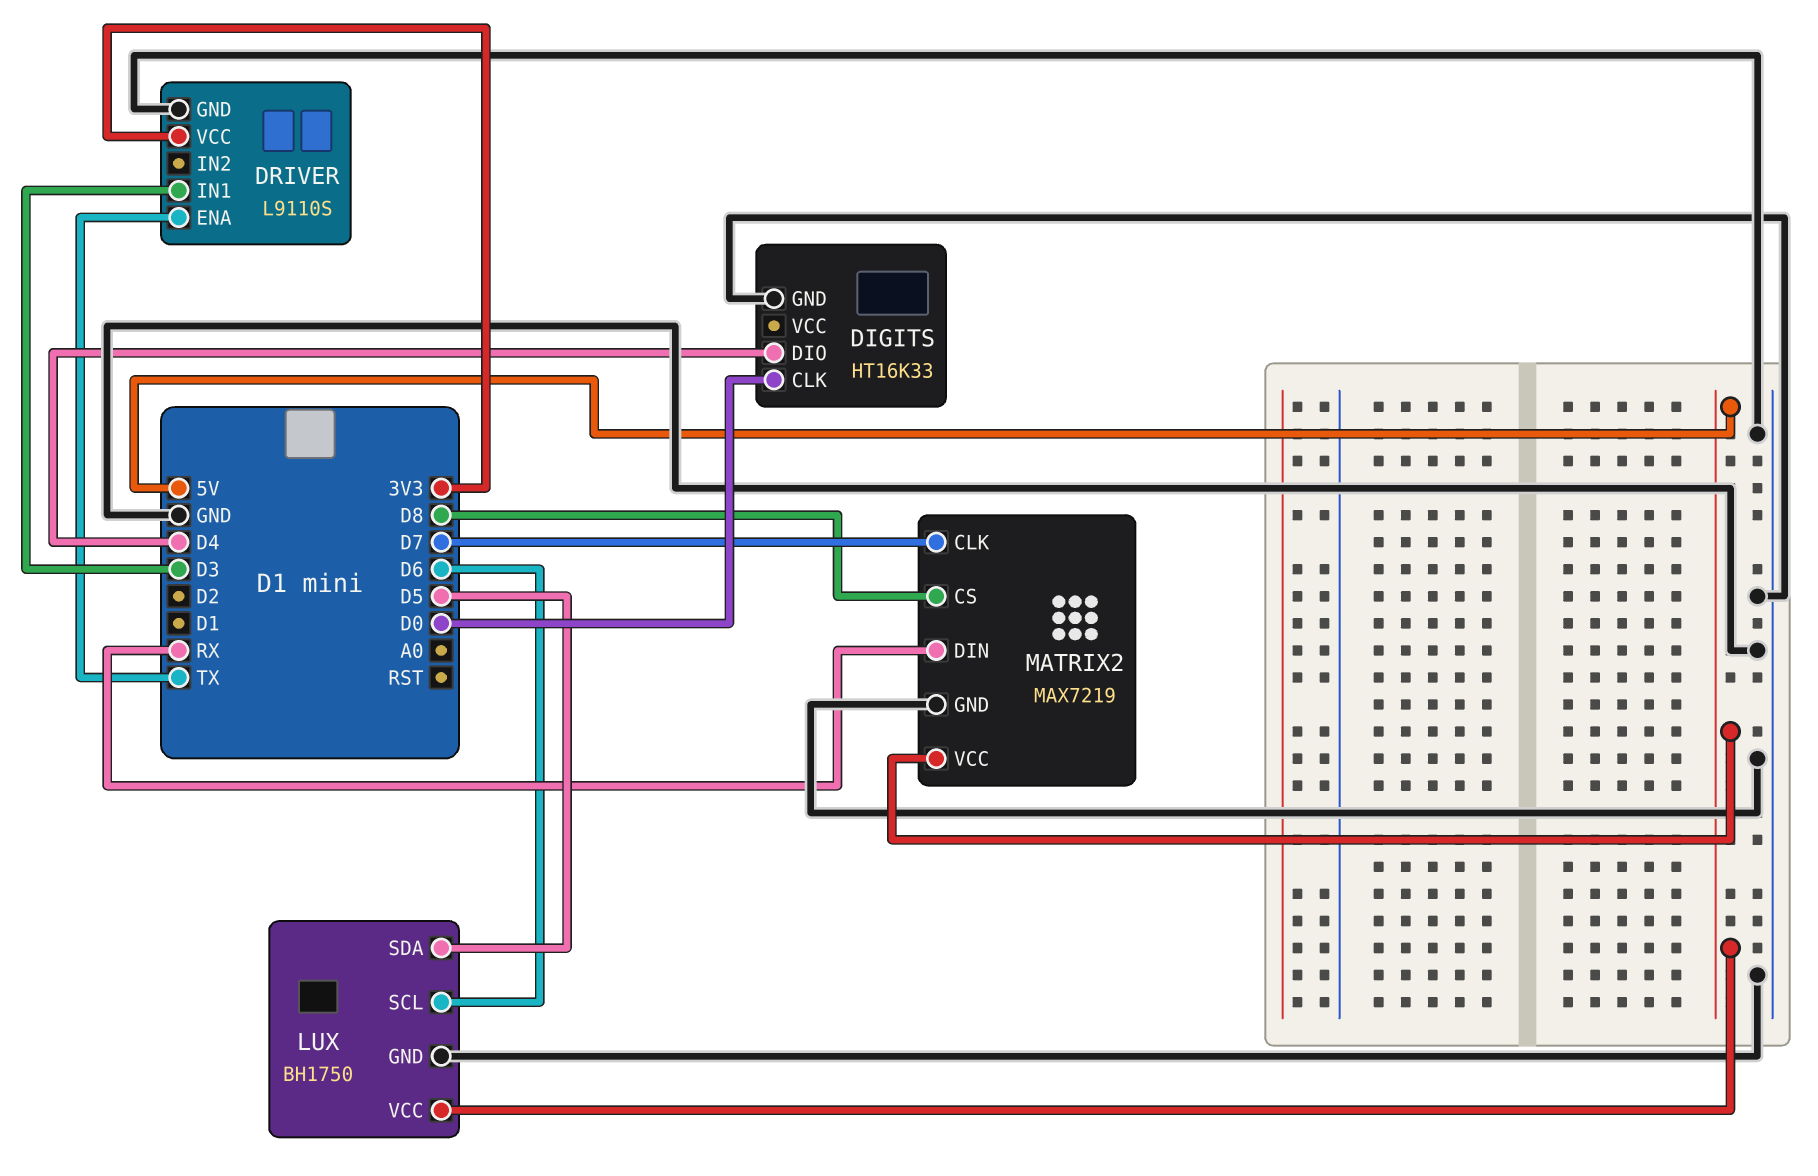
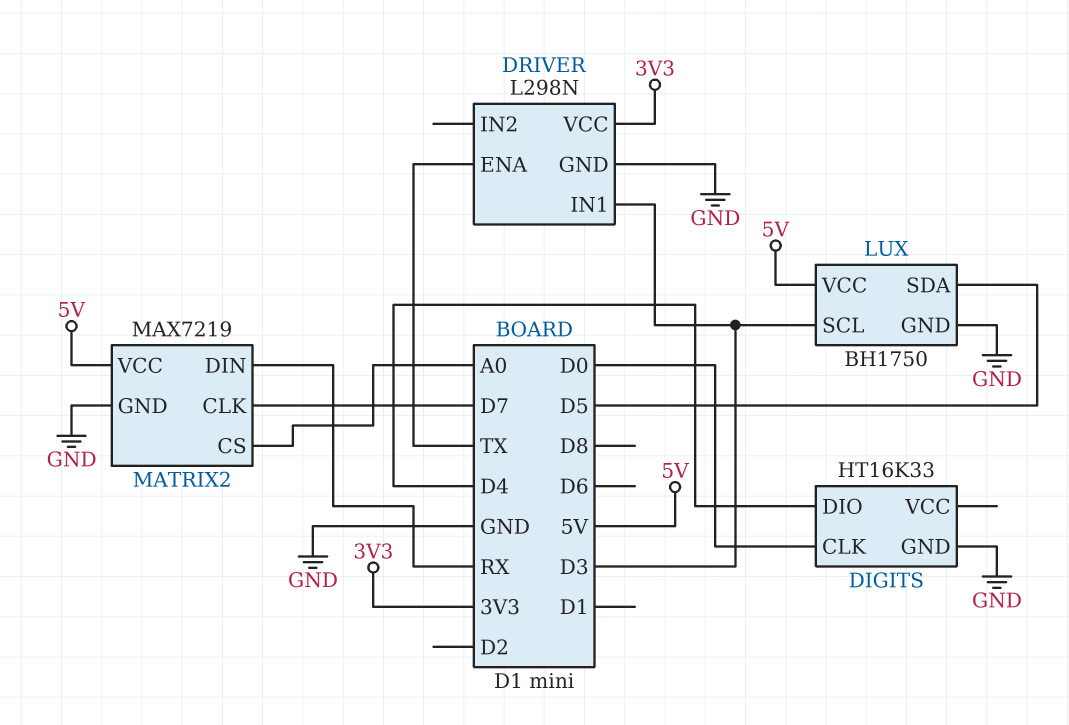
DRIVER: L9110S -> L298N
LUX pin SCL: D6 -> D3
MATRIX2 pin CS: D8 -> A0

